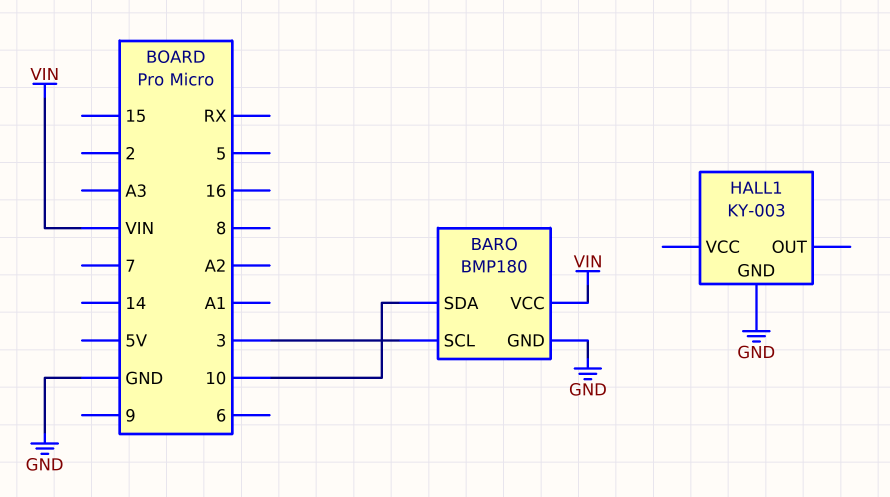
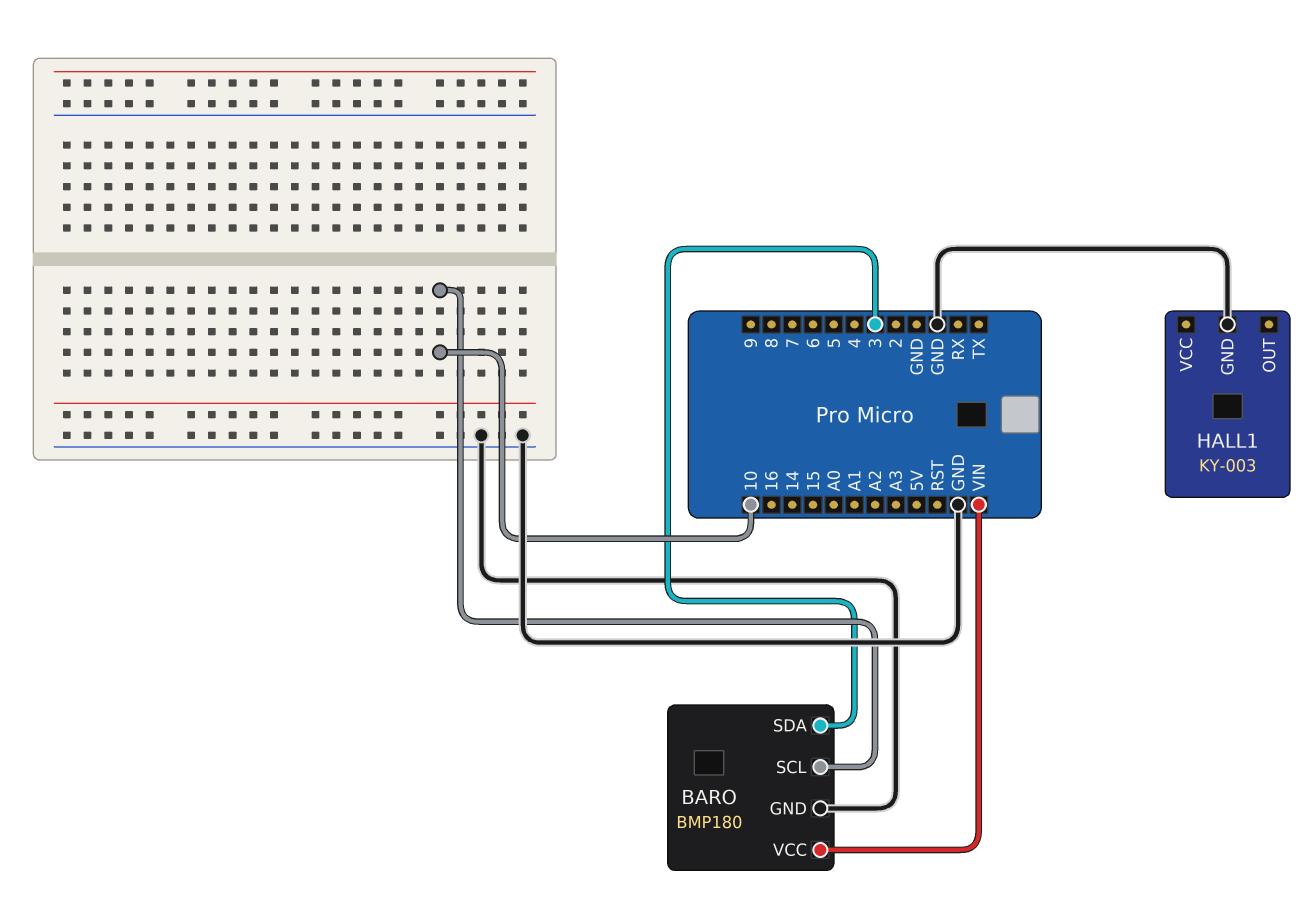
BARO pin SCL: 3 -> 10
BARO pin SDA: 10 -> 3

